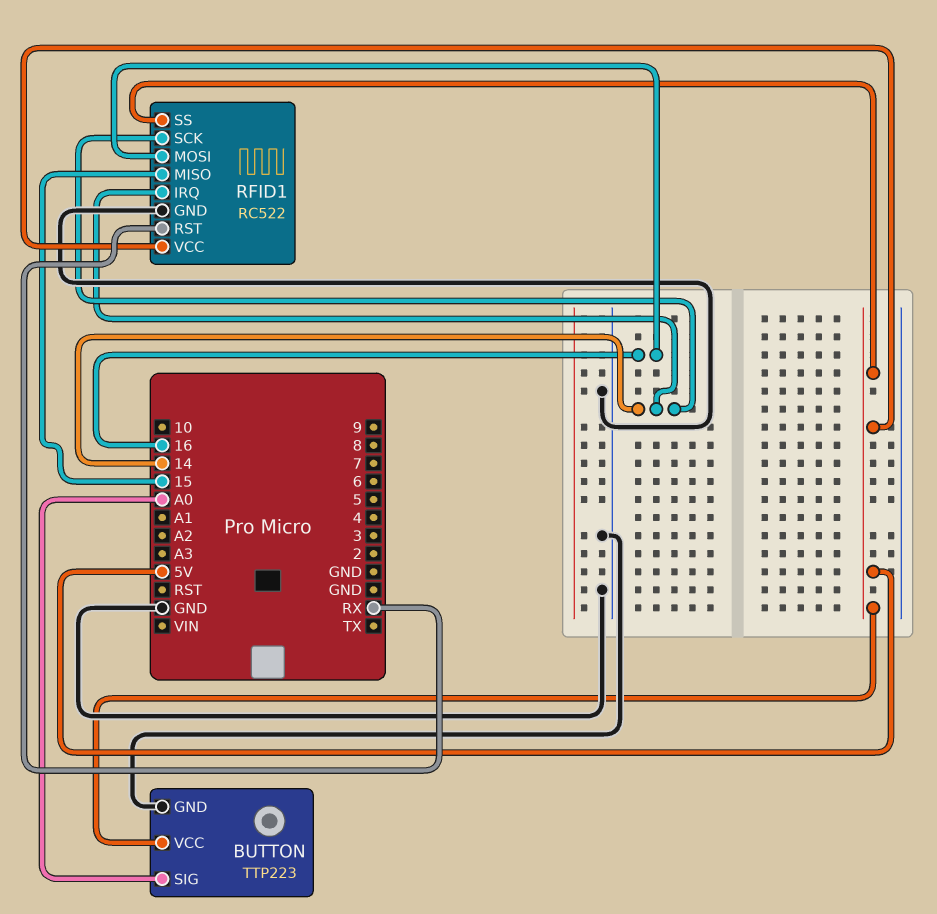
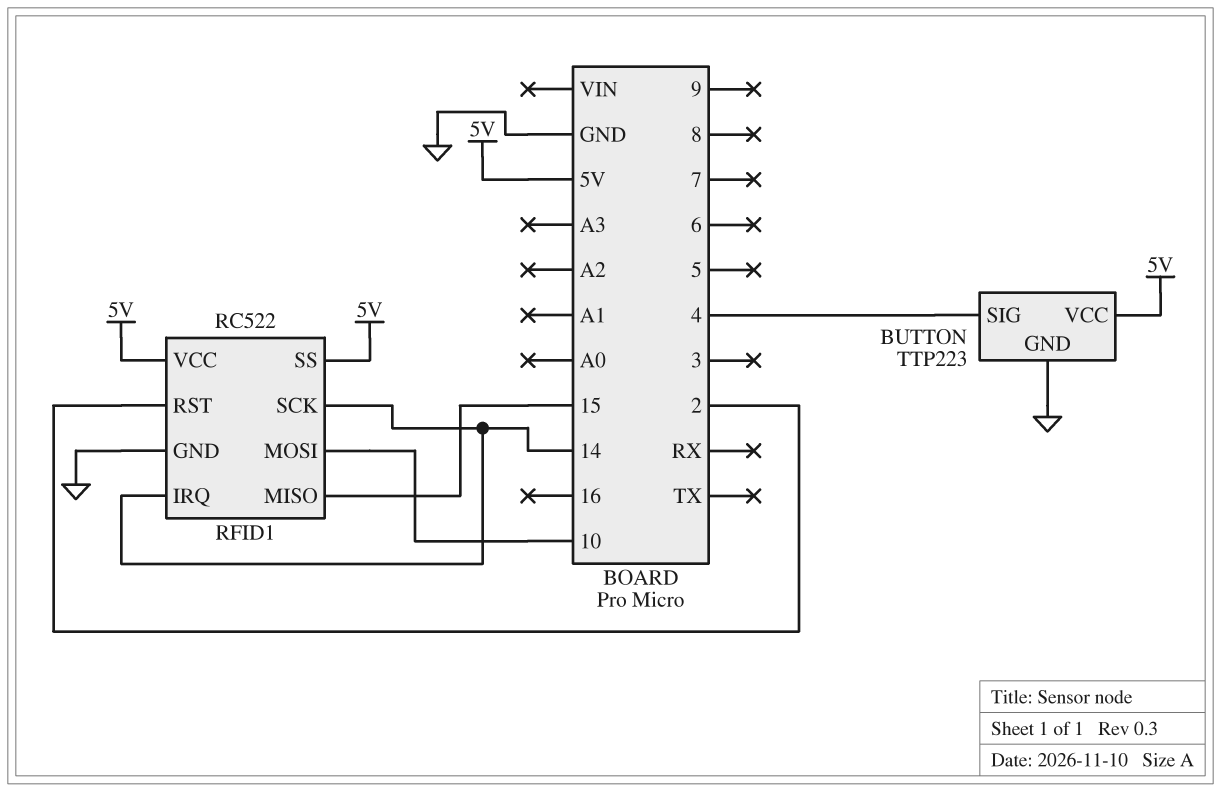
BUTTON pin SIG: A0 -> 4
RFID1 pin MOSI: 16 -> 10
RFID1 pin RST: RX -> 2

